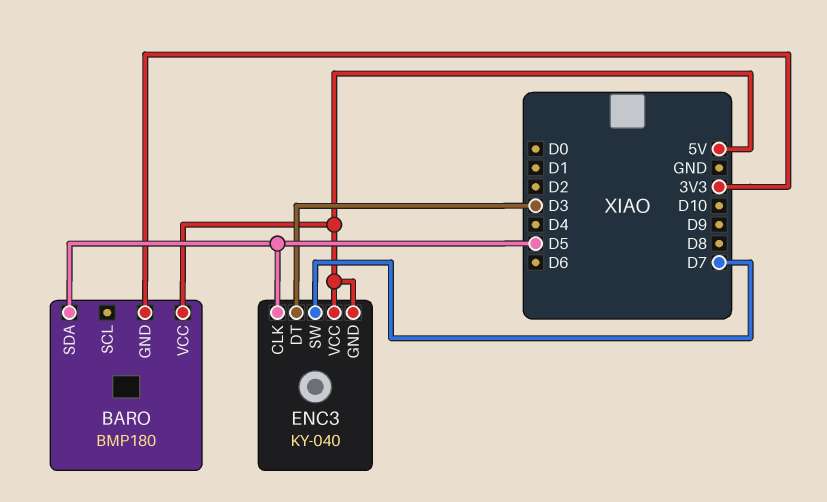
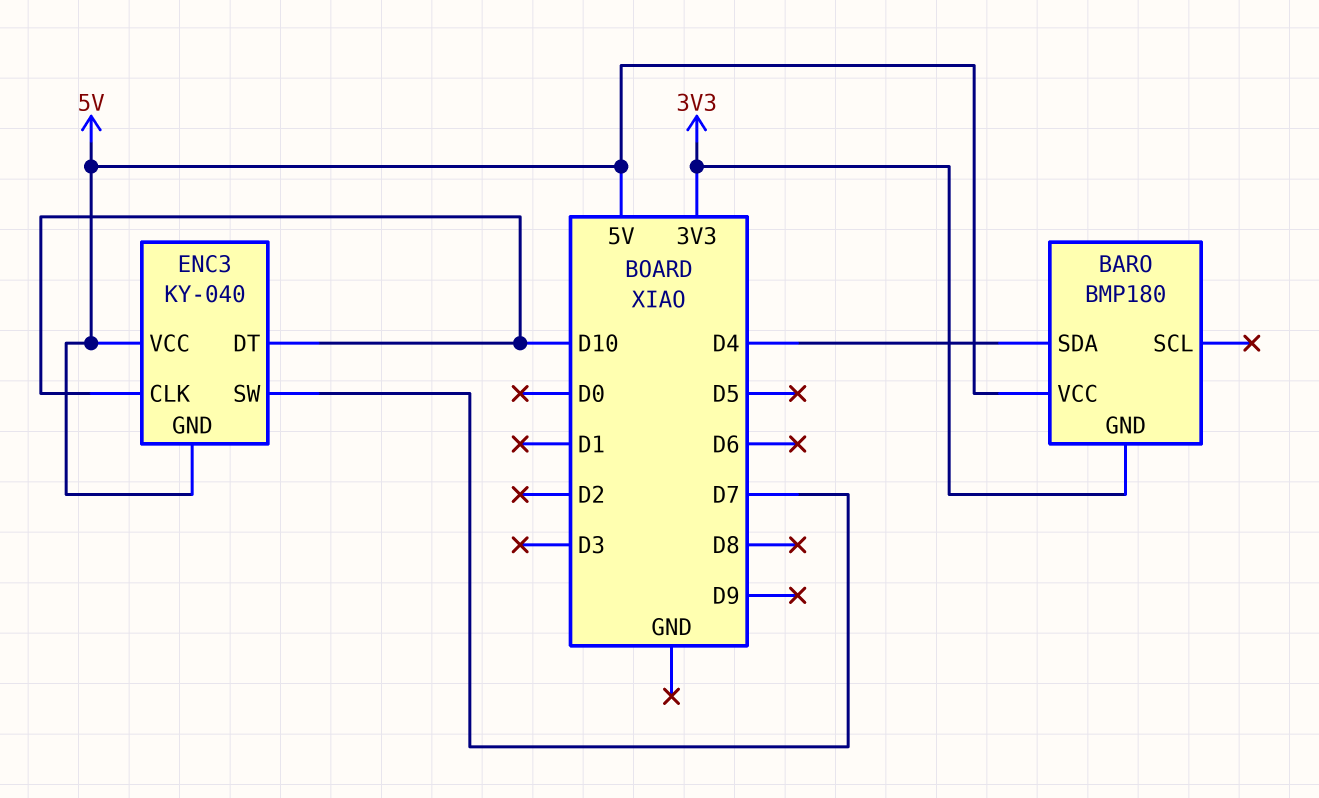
BARO pin SDA: D5 -> D4
ENC3 pin CLK: D5 -> D10
ENC3 pin DT: D3 -> D10

